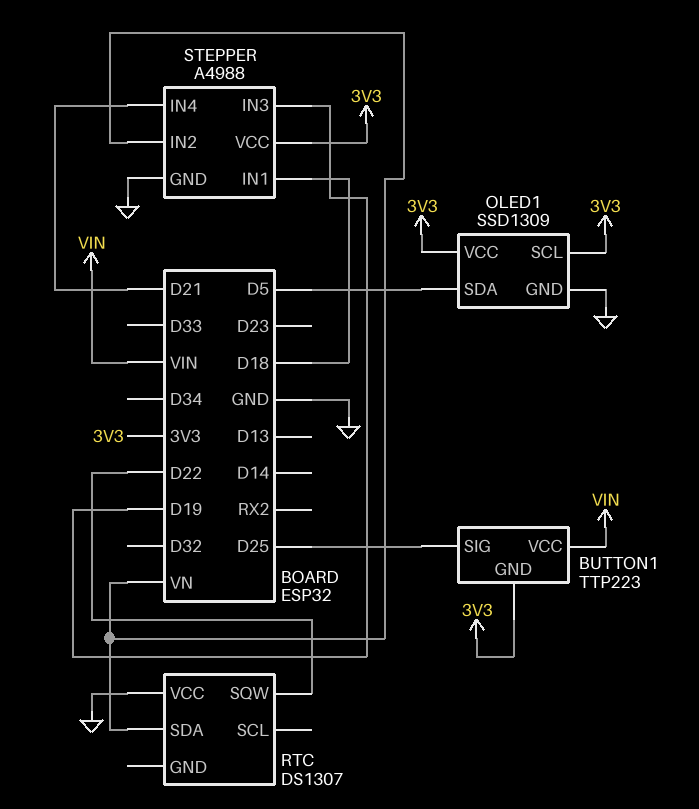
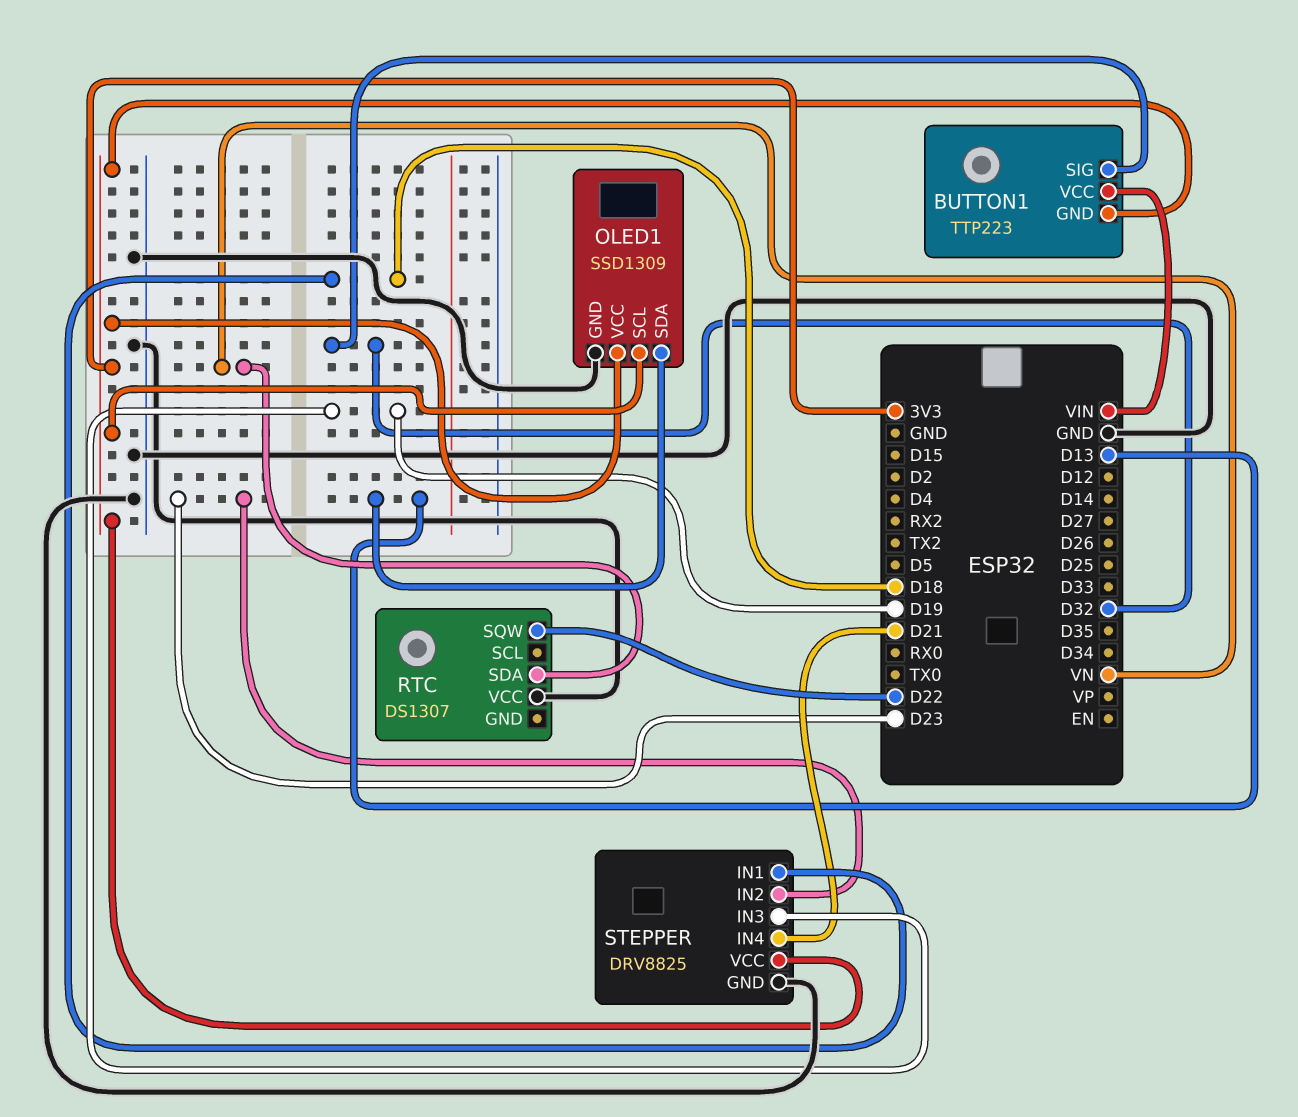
BUTTON1 pin SIG: D25 -> D32
OLED1 pin SDA: D5 -> D13
STEPPER: A4988 -> DRV8825
STEPPER pin IN2: VN -> D23

